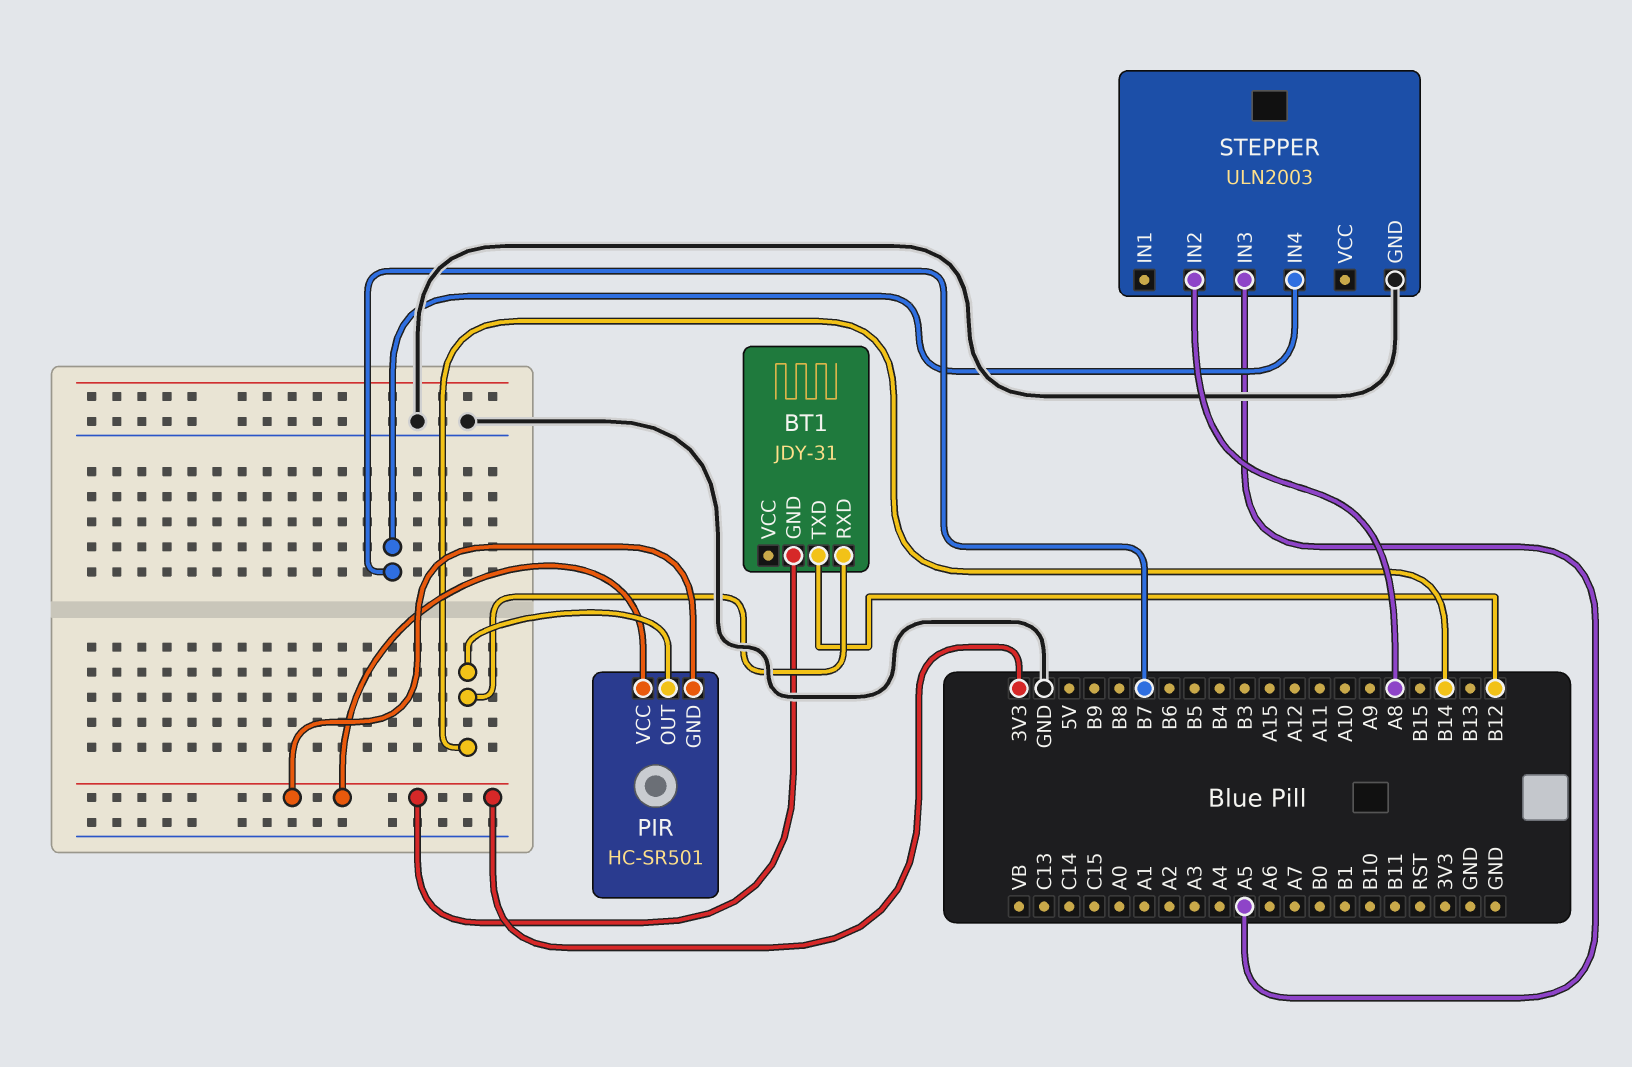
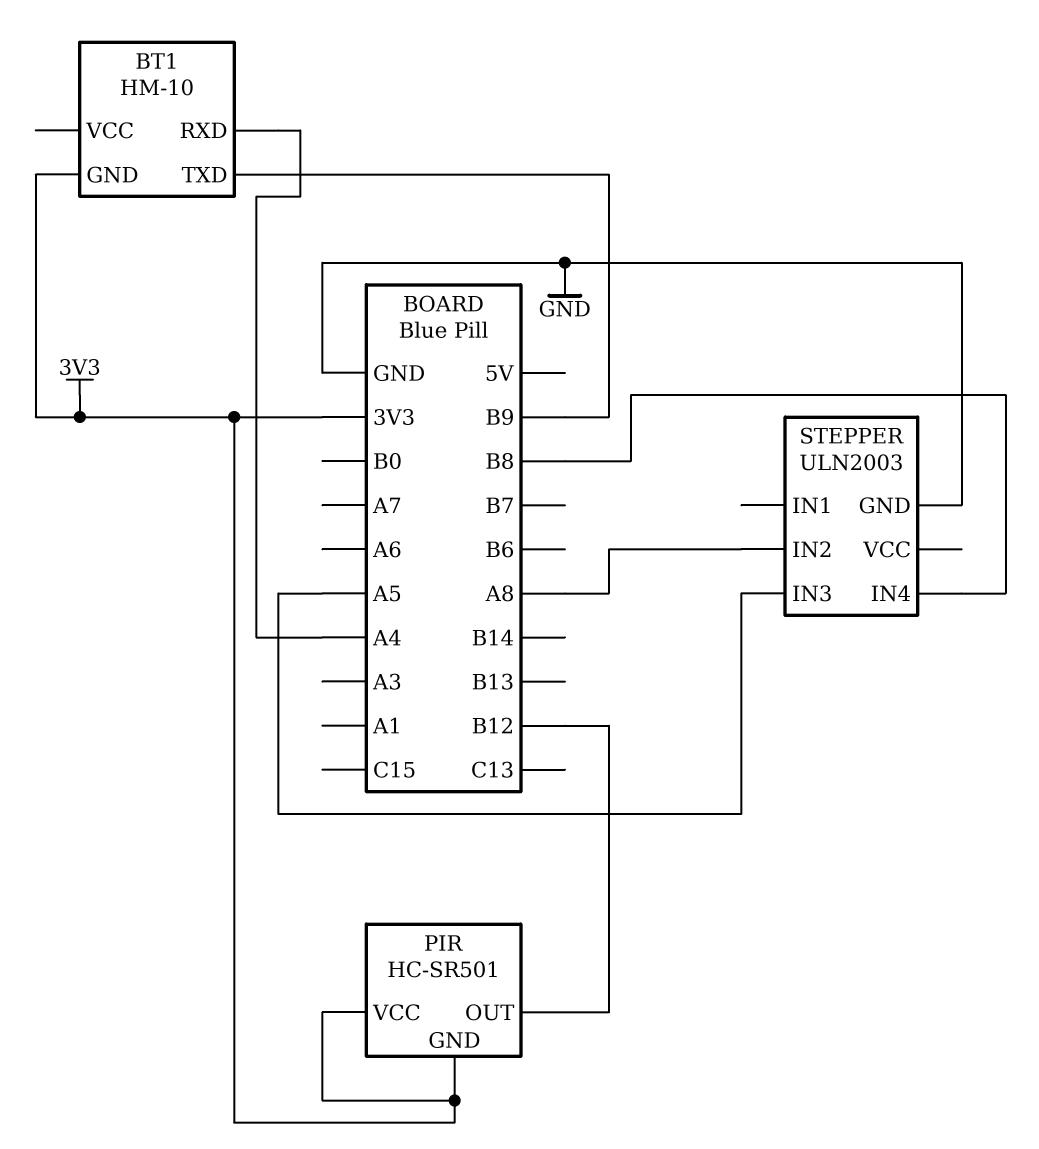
BT1: JDY-31 -> HM-10
BT1 pin RXD: B14 -> A4
BT1 pin TXD: B12 -> B9
PIR pin OUT: B14 -> B12
STEPPER pin IN4: B7 -> B8

